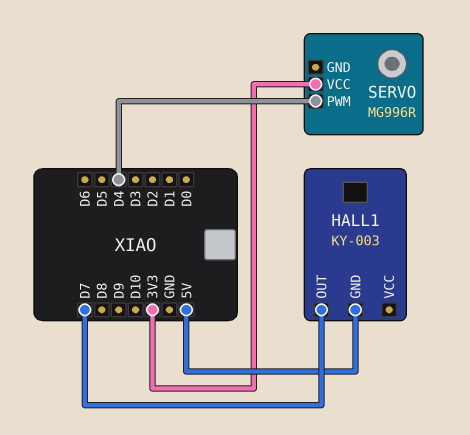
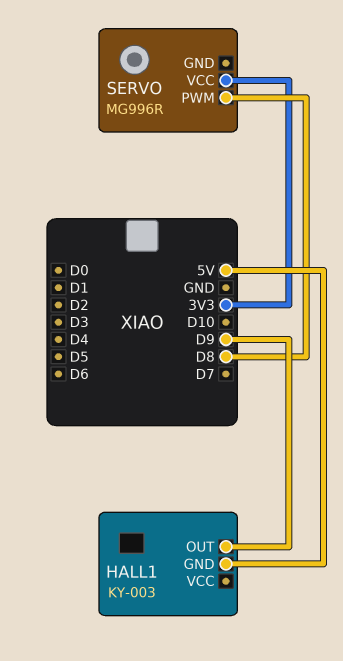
HALL1 pin OUT: D7 -> D9
SERVO pin PWM: D4 -> D8

